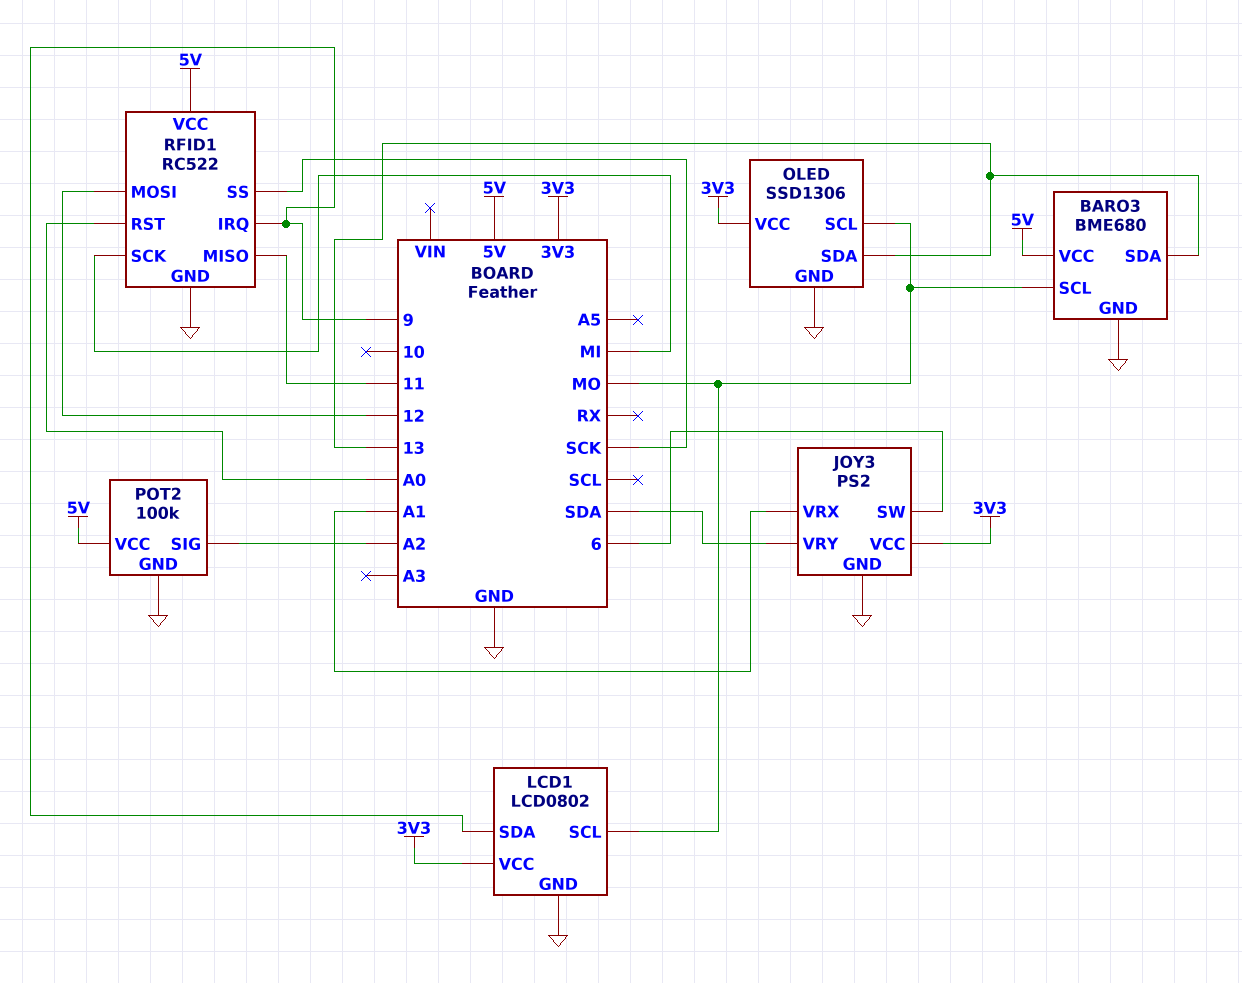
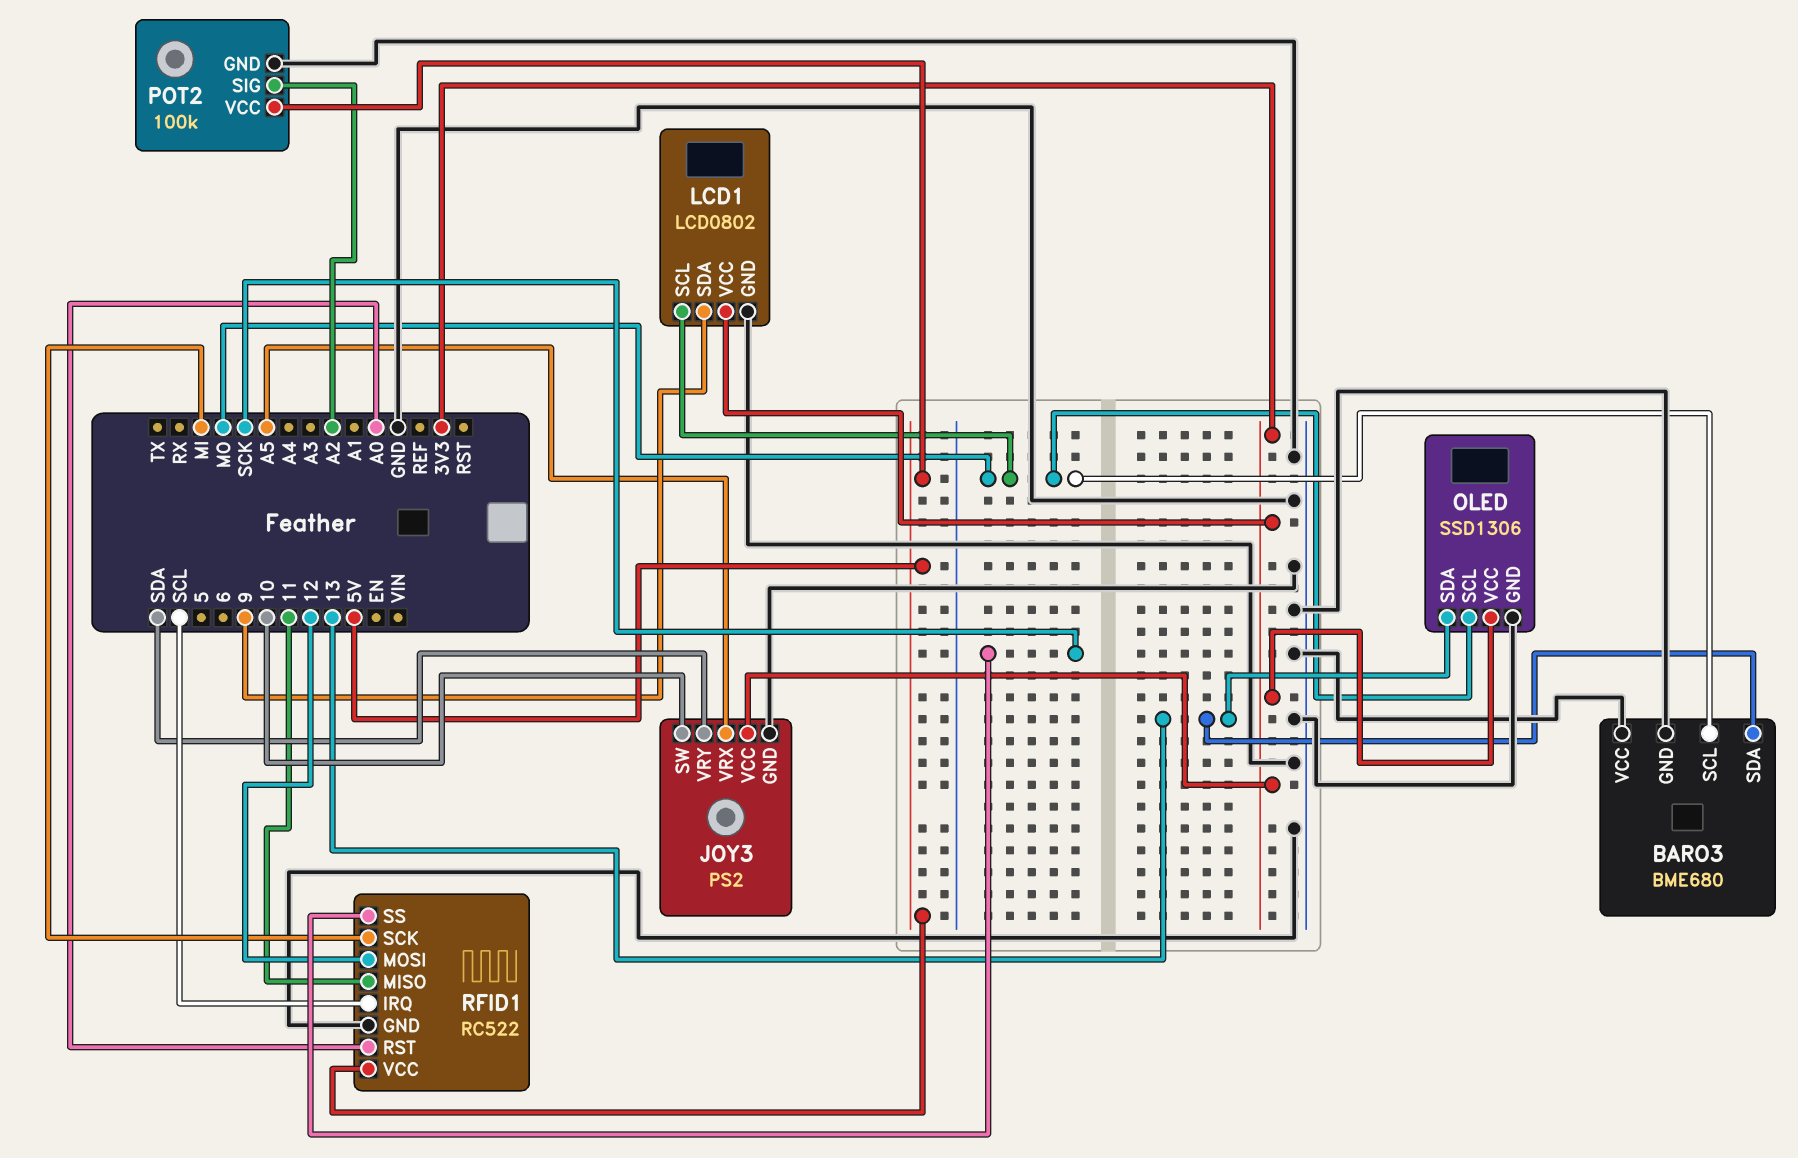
BARO3 pin VCC: 5V -> GND
JOY3 pin SW: 6 -> 10
JOY3 pin VRX: A1 -> A5
RFID1 pin IRQ: 9 -> SCL

